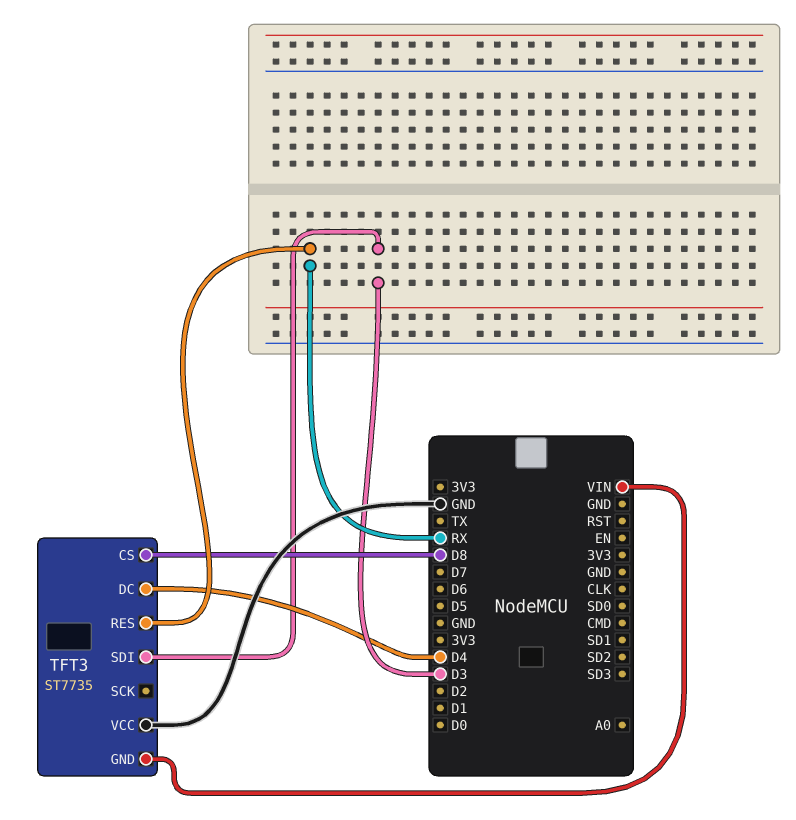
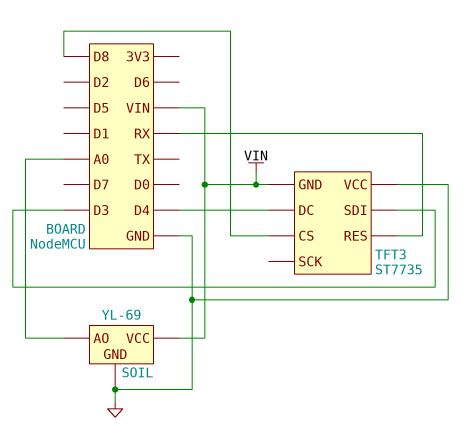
SOIL: none -> YL-69
SOIL pin AO: none -> A0
SOIL pin GND: none -> GND
SOIL pin VCC: none -> VIN

